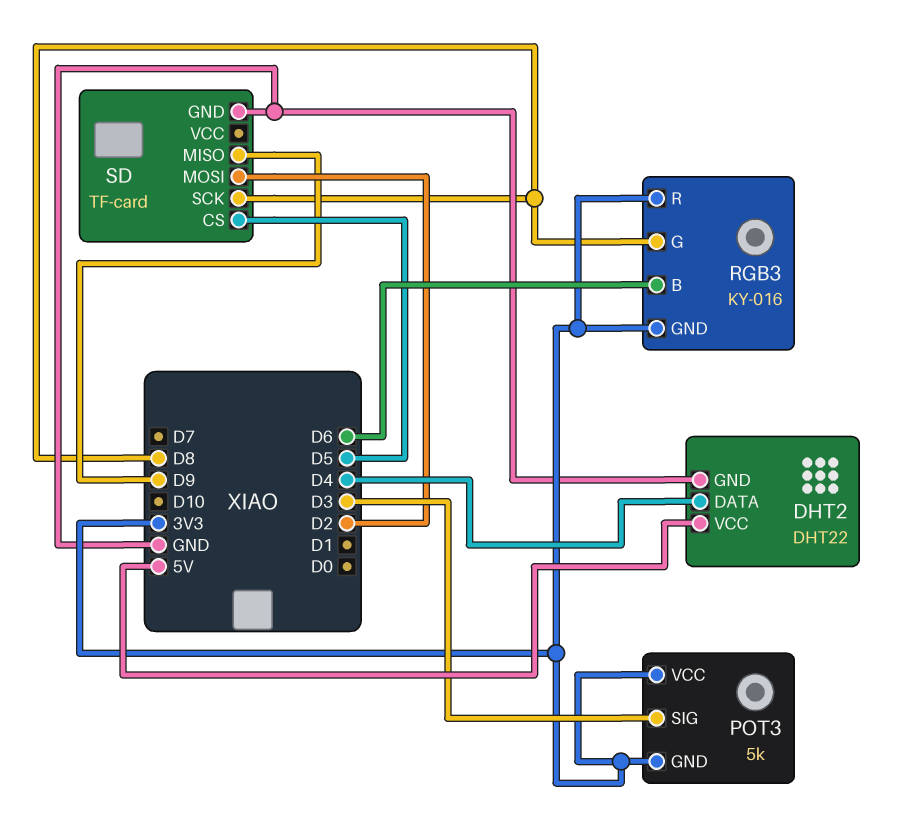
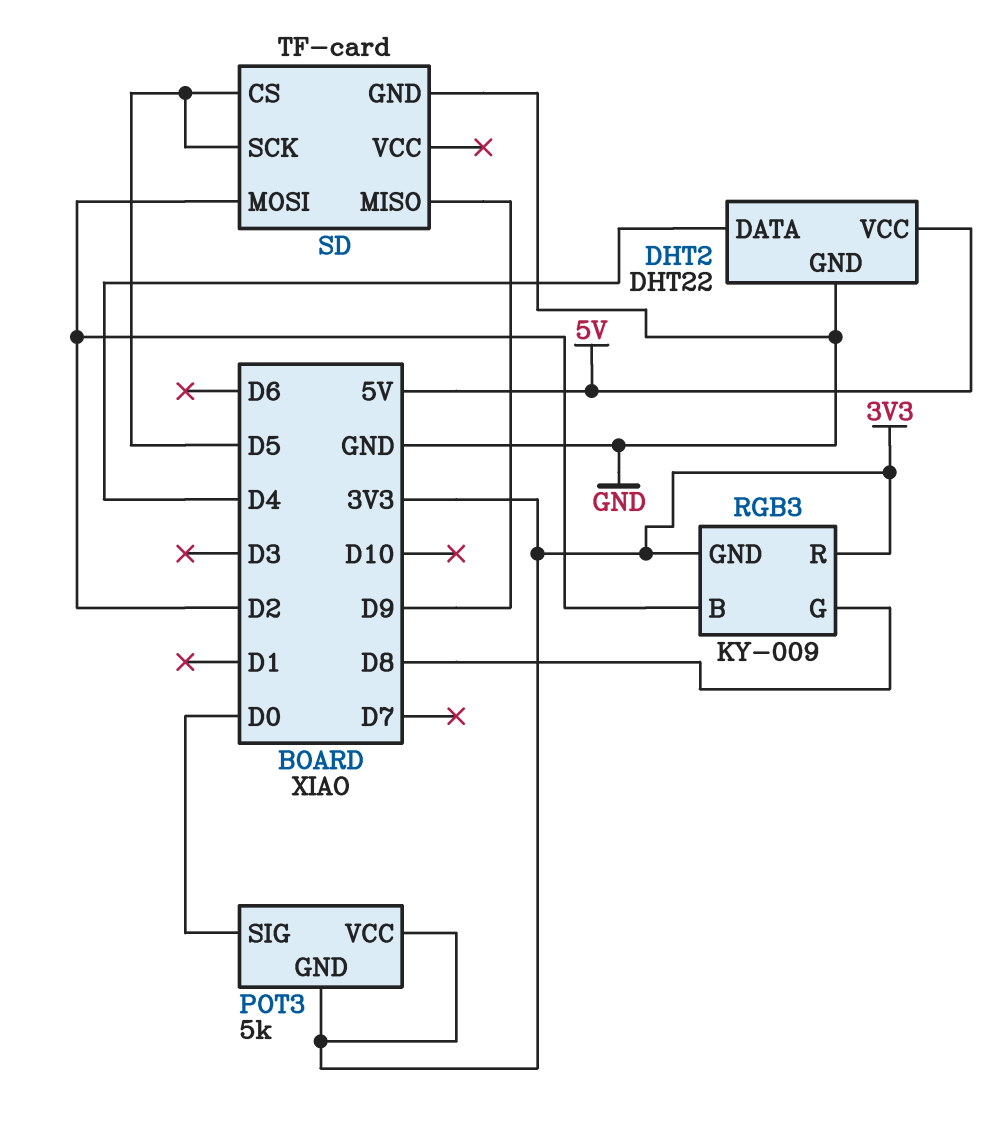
POT3 pin SIG: D3 -> D0
RGB3: KY-016 -> KY-009
RGB3 pin B: D6 -> D2
SD pin SCK: D8 -> D5

